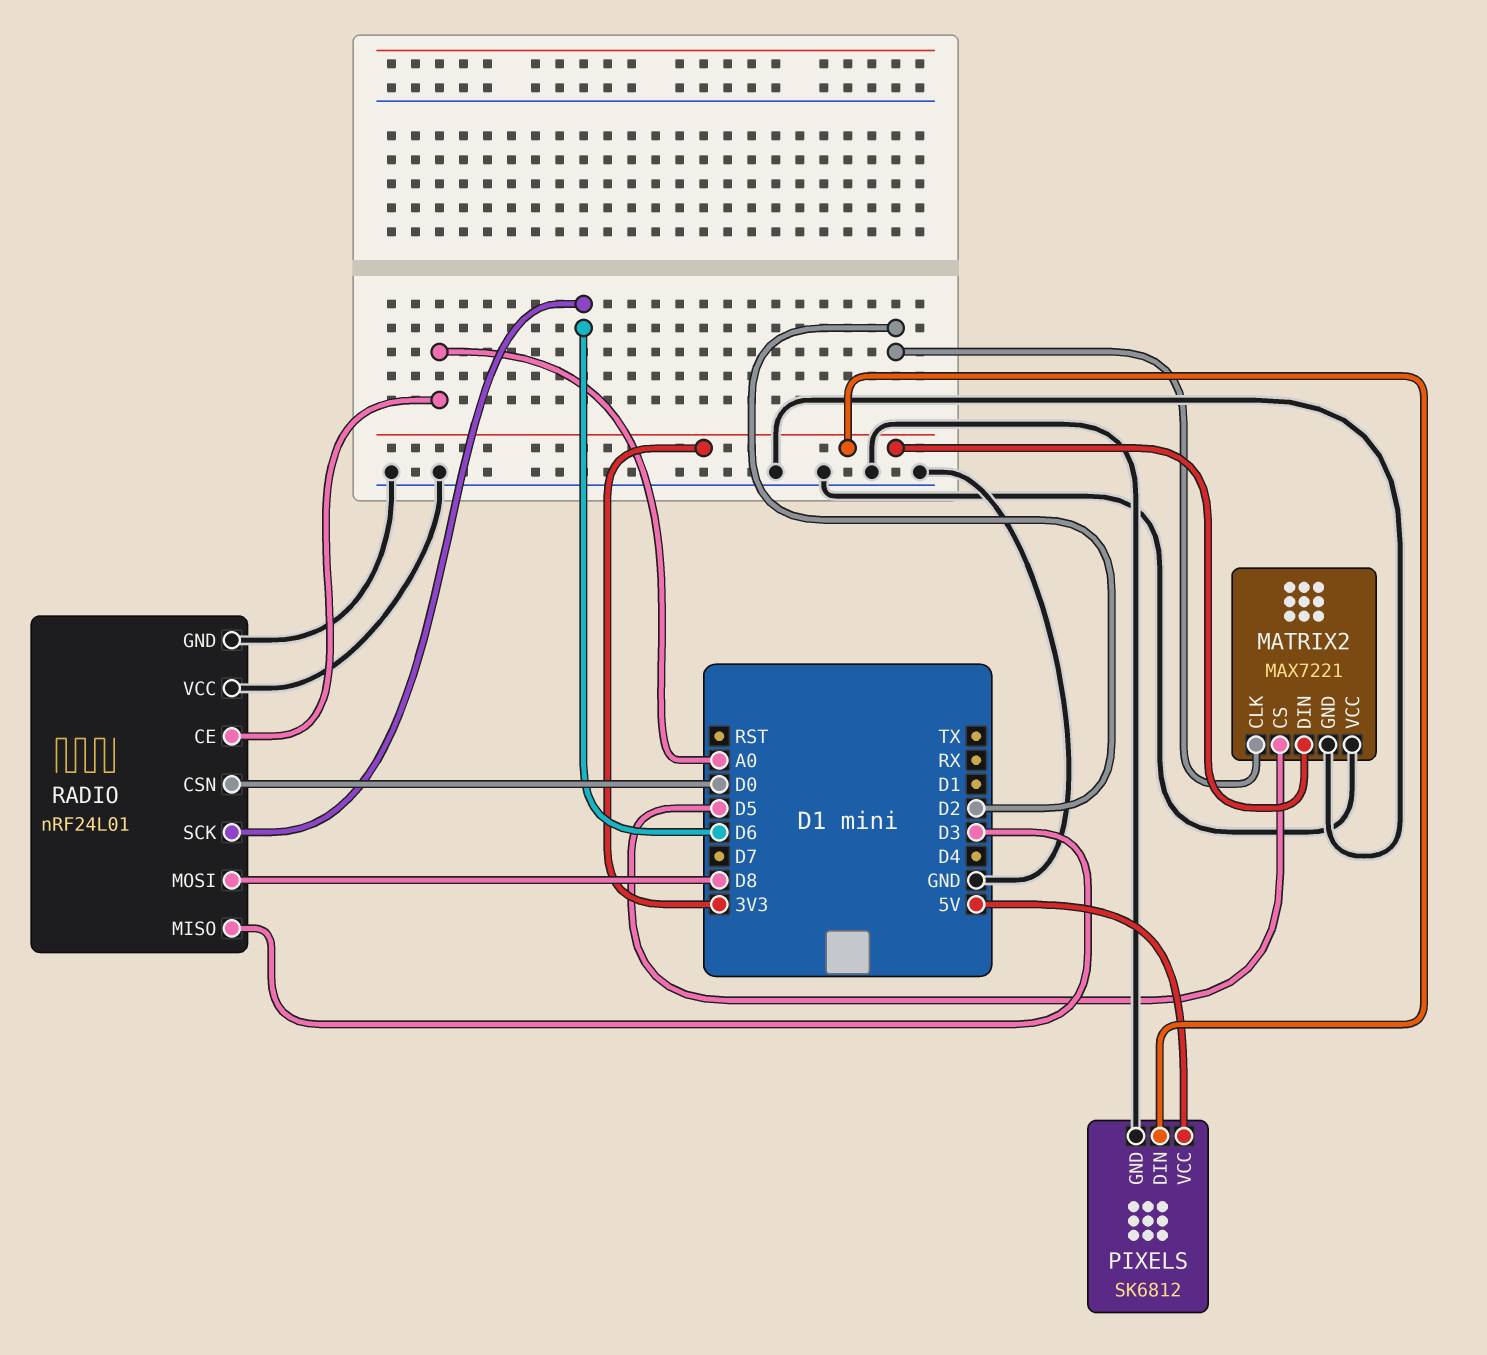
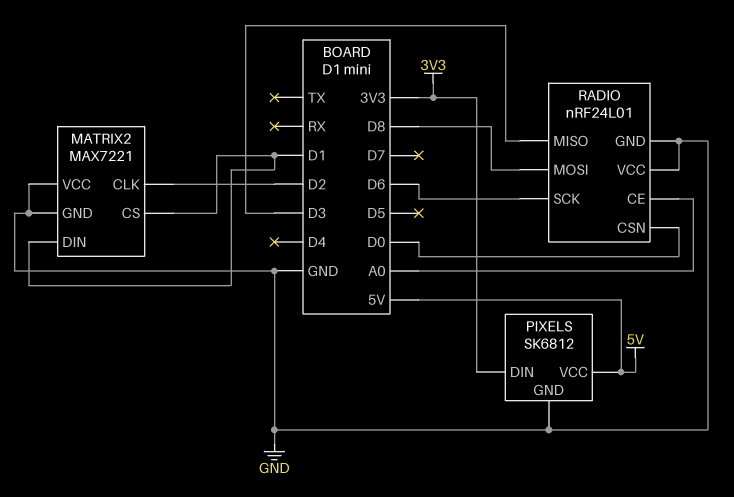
MATRIX2 pin CS: D5 -> D1
MATRIX2 pin DIN: 3V3 -> D1

